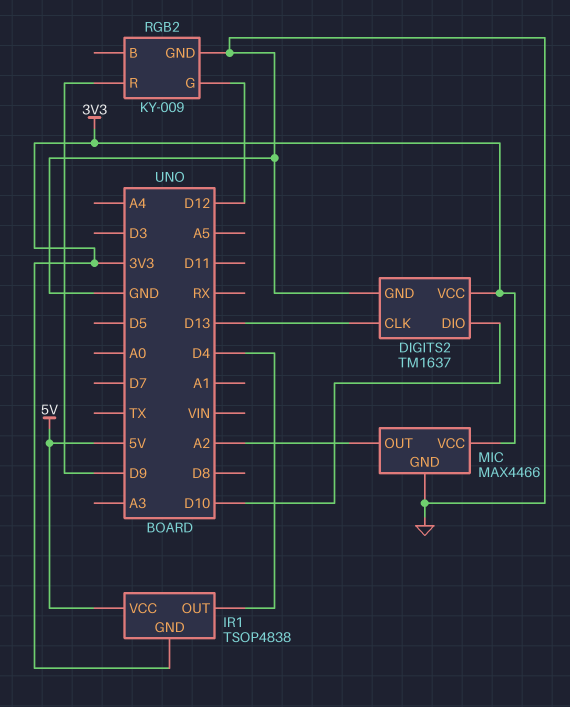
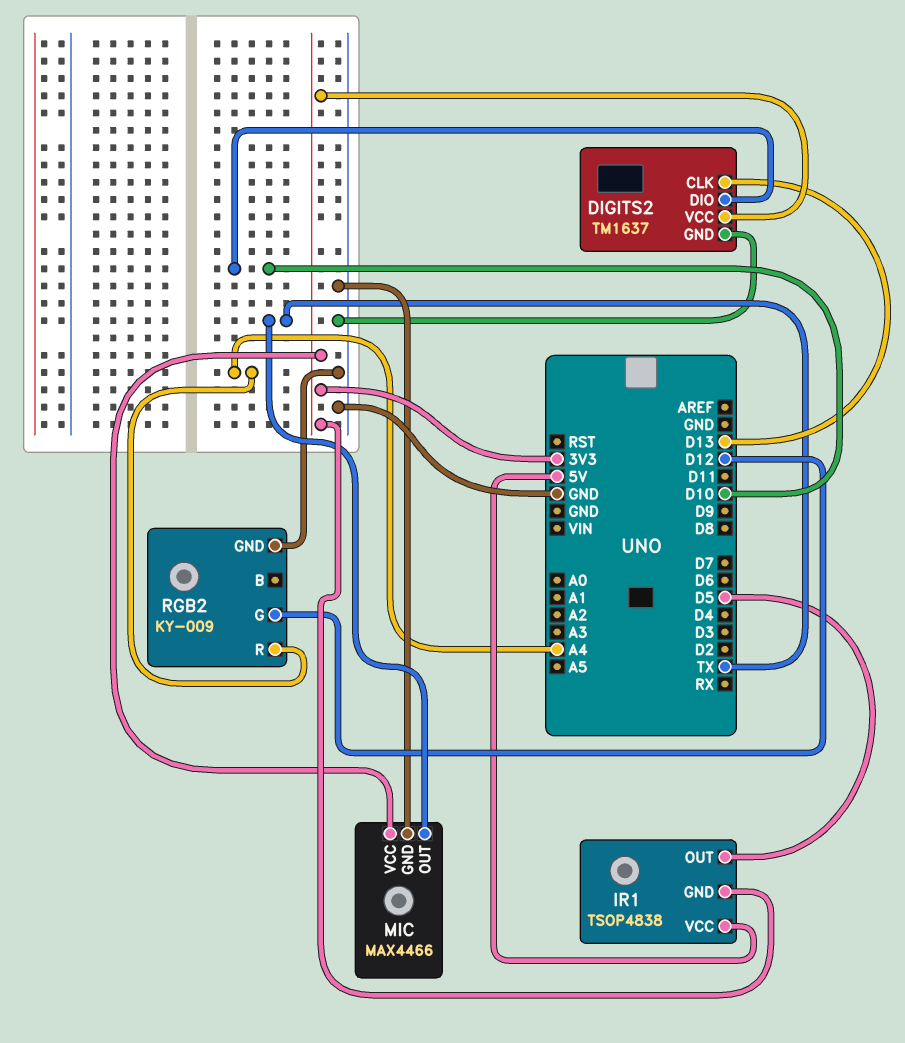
IR1 pin OUT: D4 -> D5
MIC pin OUT: A2 -> TX
RGB2 pin R: D9 -> A4

